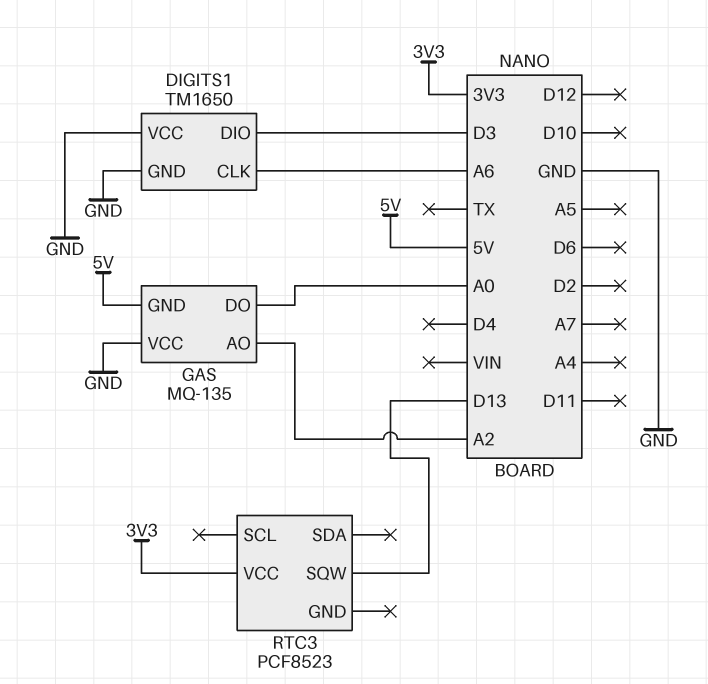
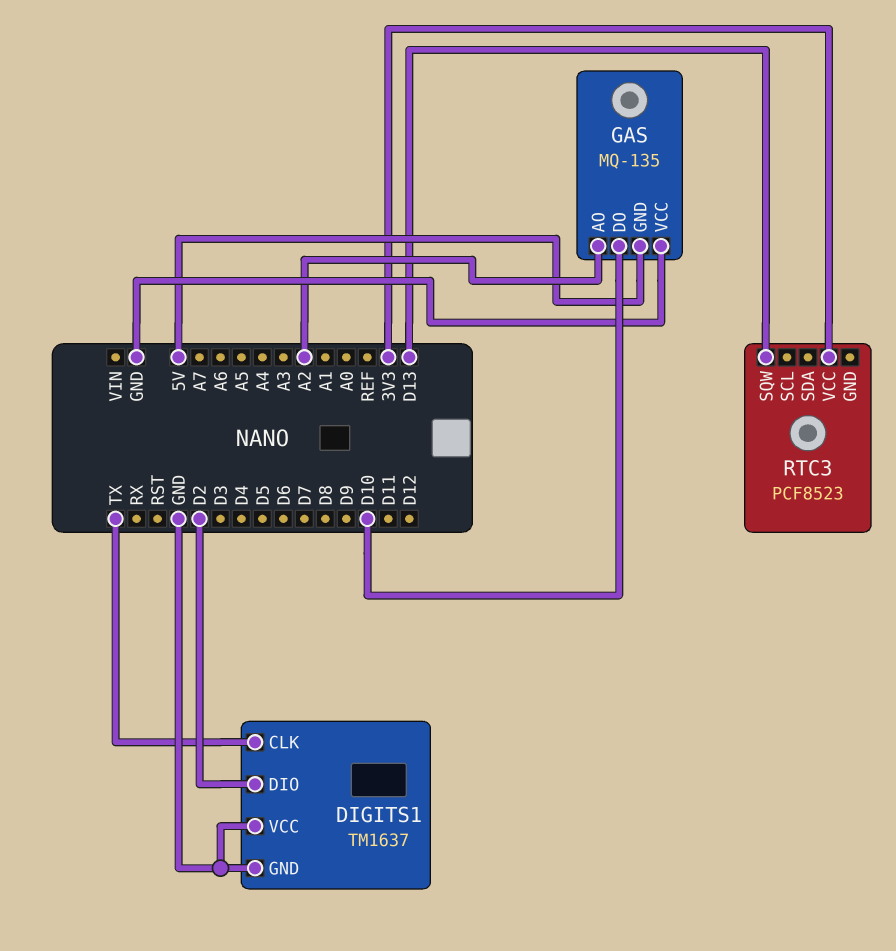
DIGITS1: TM1650 -> TM1637
DIGITS1 pin CLK: A6 -> TX
DIGITS1 pin DIO: D3 -> D2
GAS pin DO: A0 -> D10

